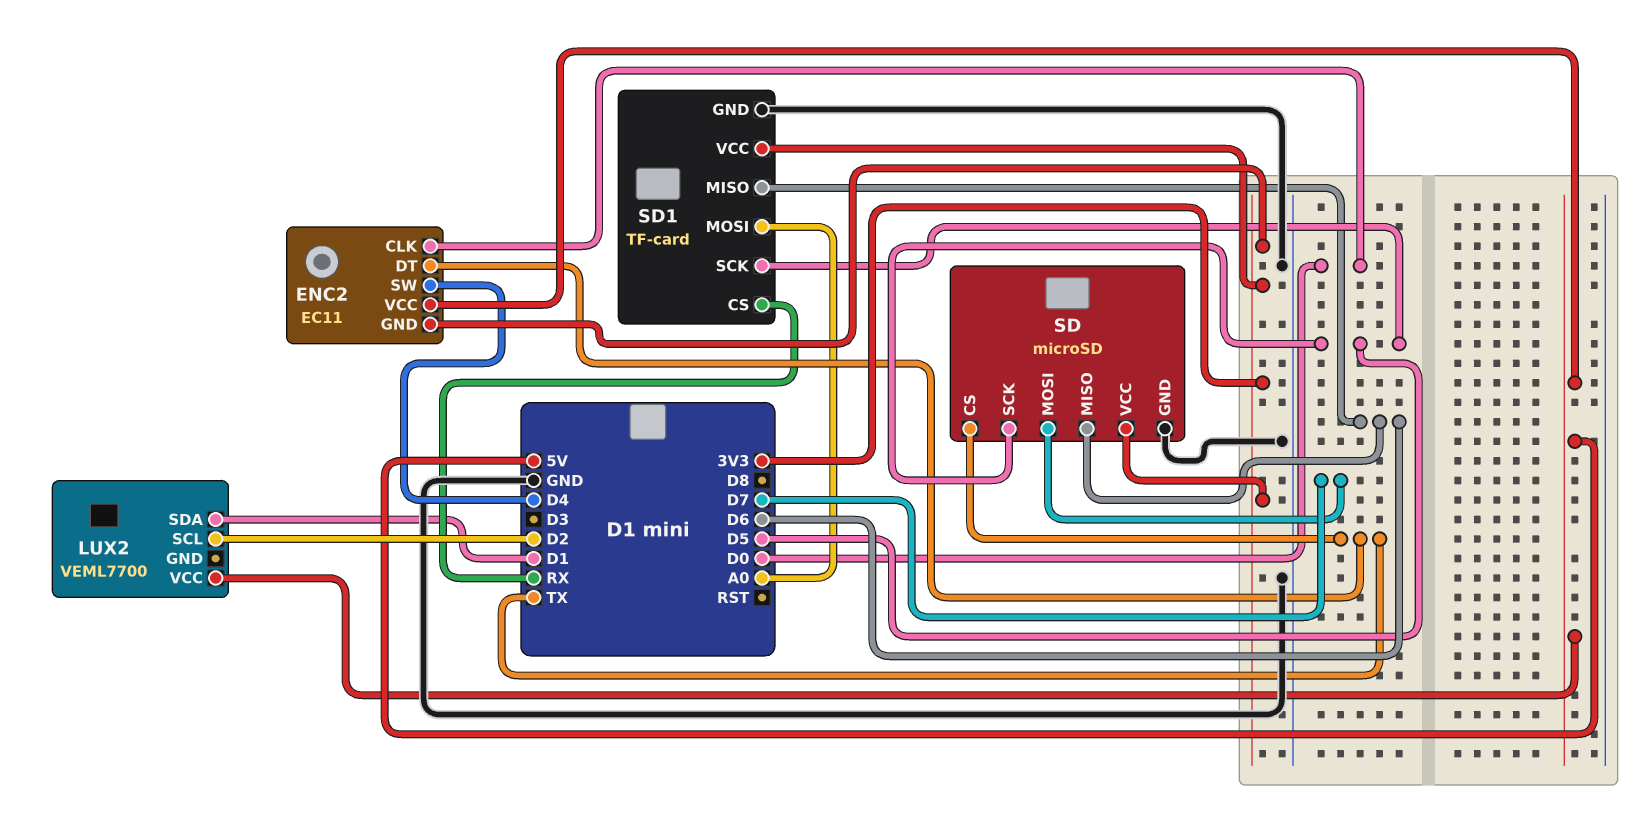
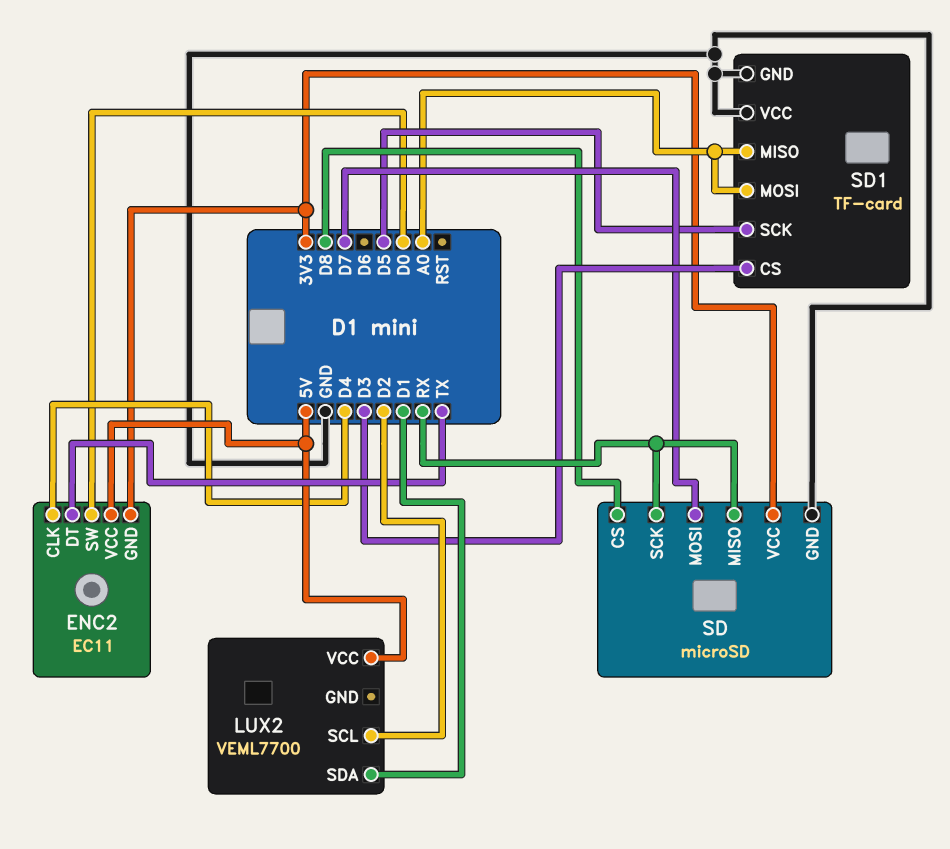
ENC2 pin CLK: D0 -> D4
ENC2 pin SW: D4 -> D0
SD pin CS: TX -> D8
SD pin MISO: D6 -> RX
SD pin SCK: D5 -> RX
SD1 pin CS: RX -> D3
SD1 pin MISO: D6 -> A0
SD1 pin VCC: 3V3 -> GND

